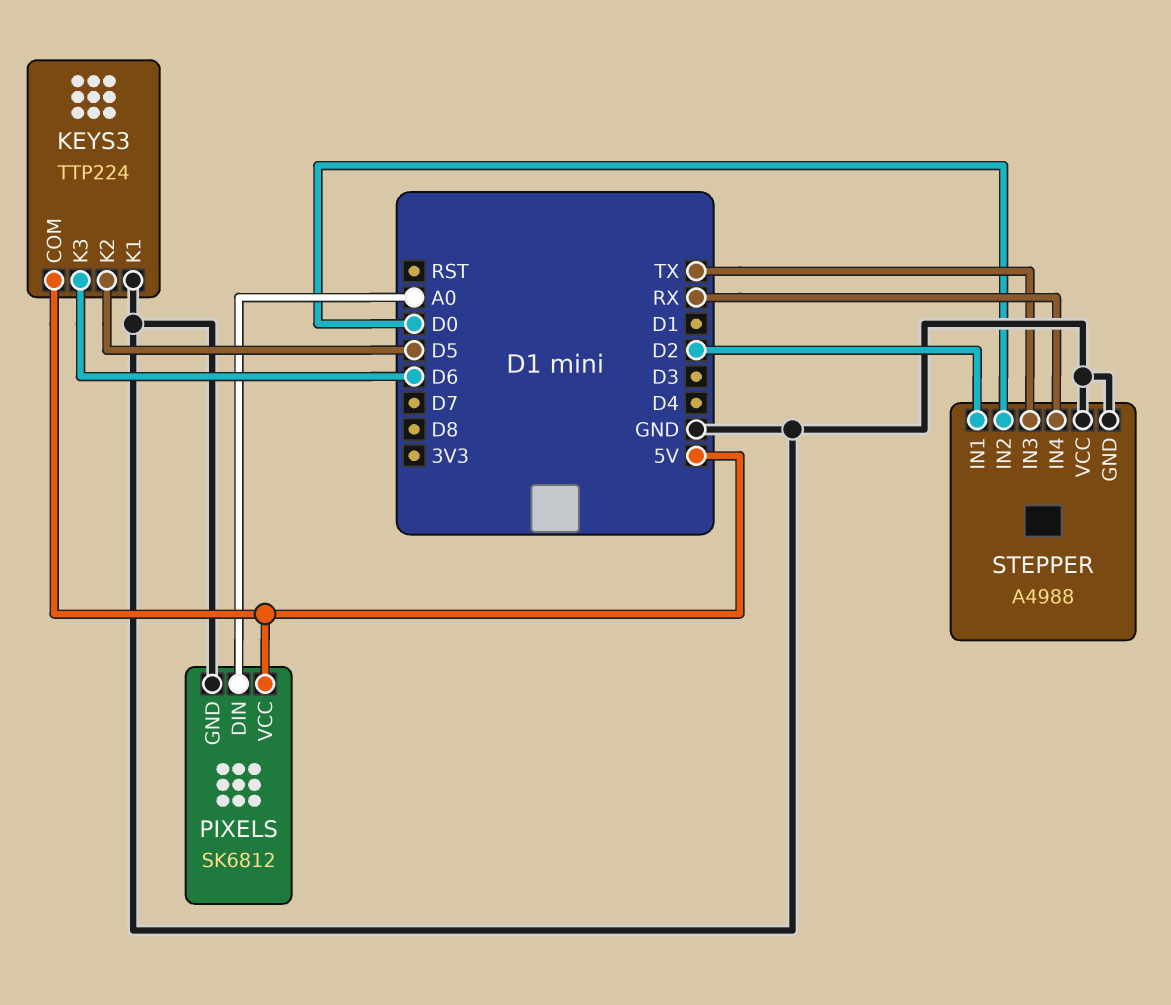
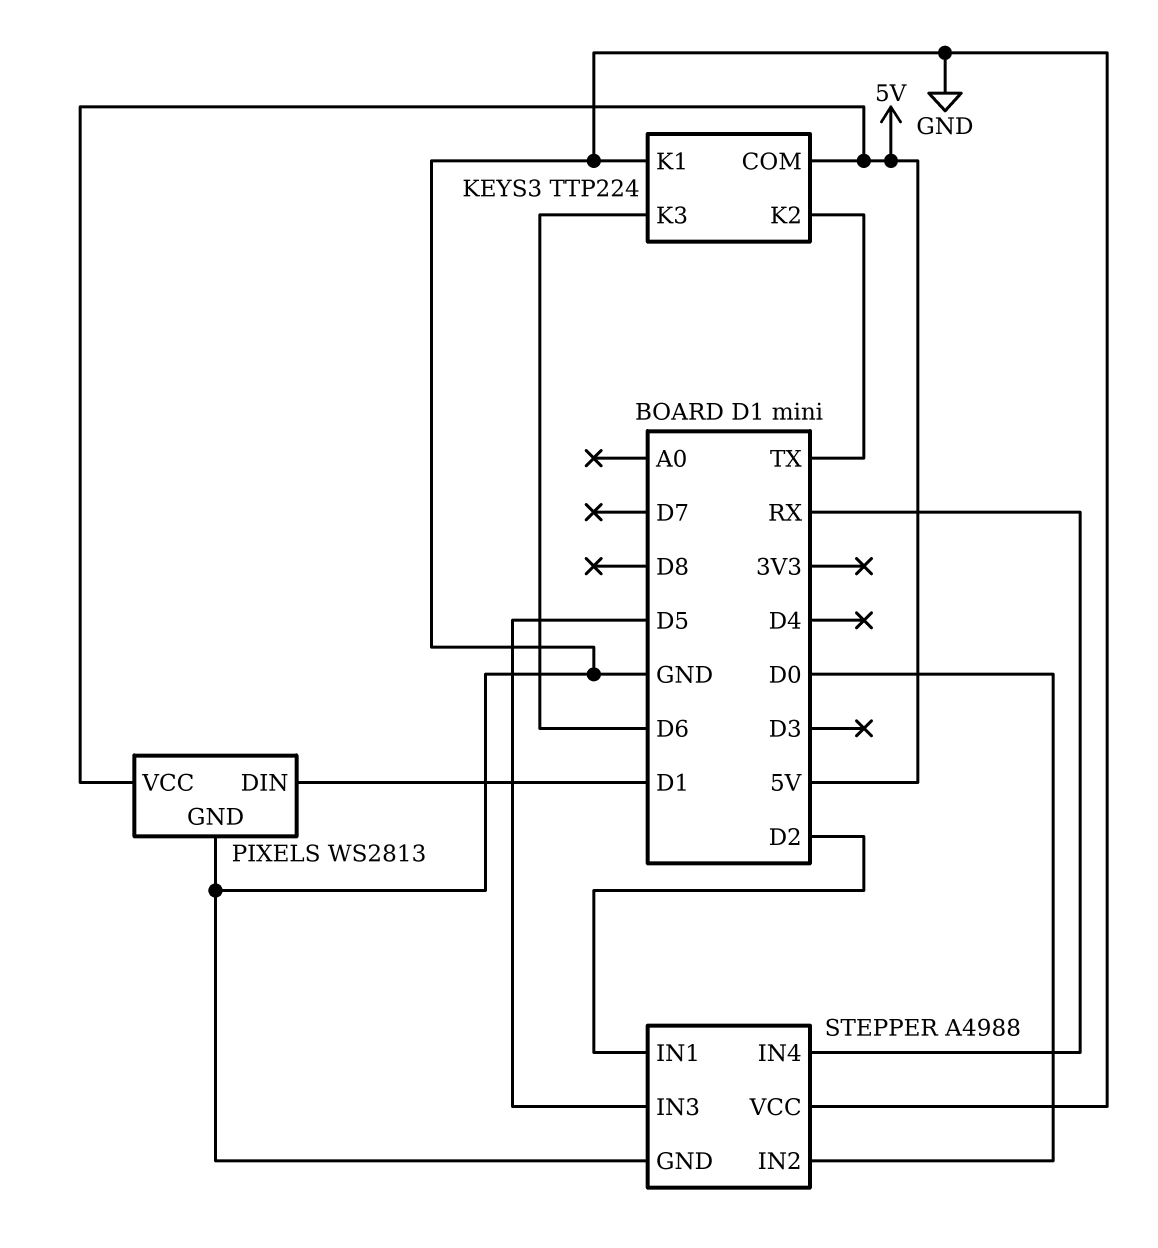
KEYS3 pin K2: D5 -> TX
PIXELS: SK6812 -> WS2813
PIXELS pin DIN: A0 -> D1
STEPPER pin IN3: TX -> D5

